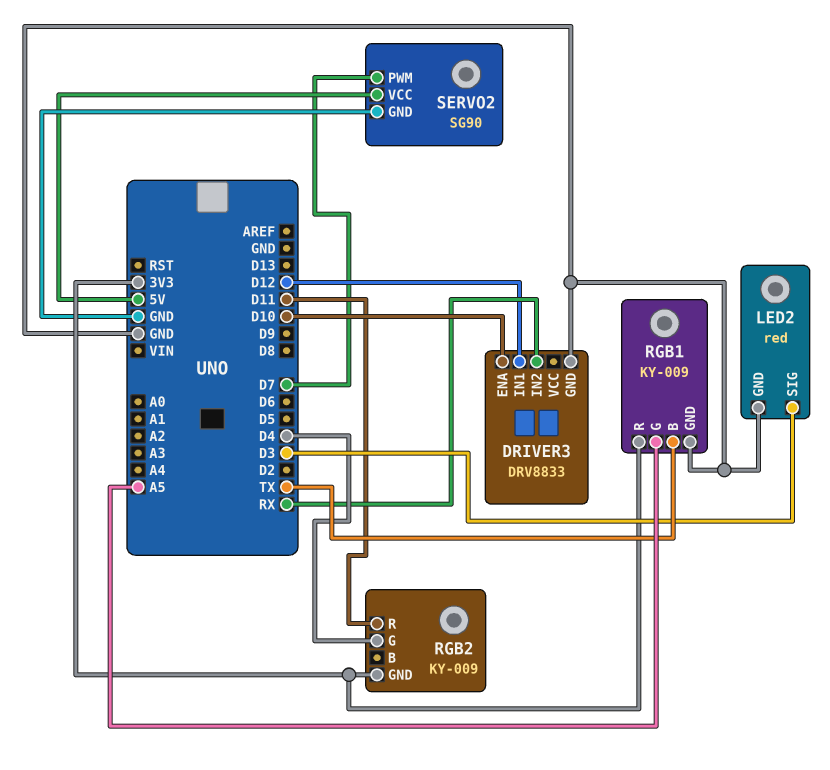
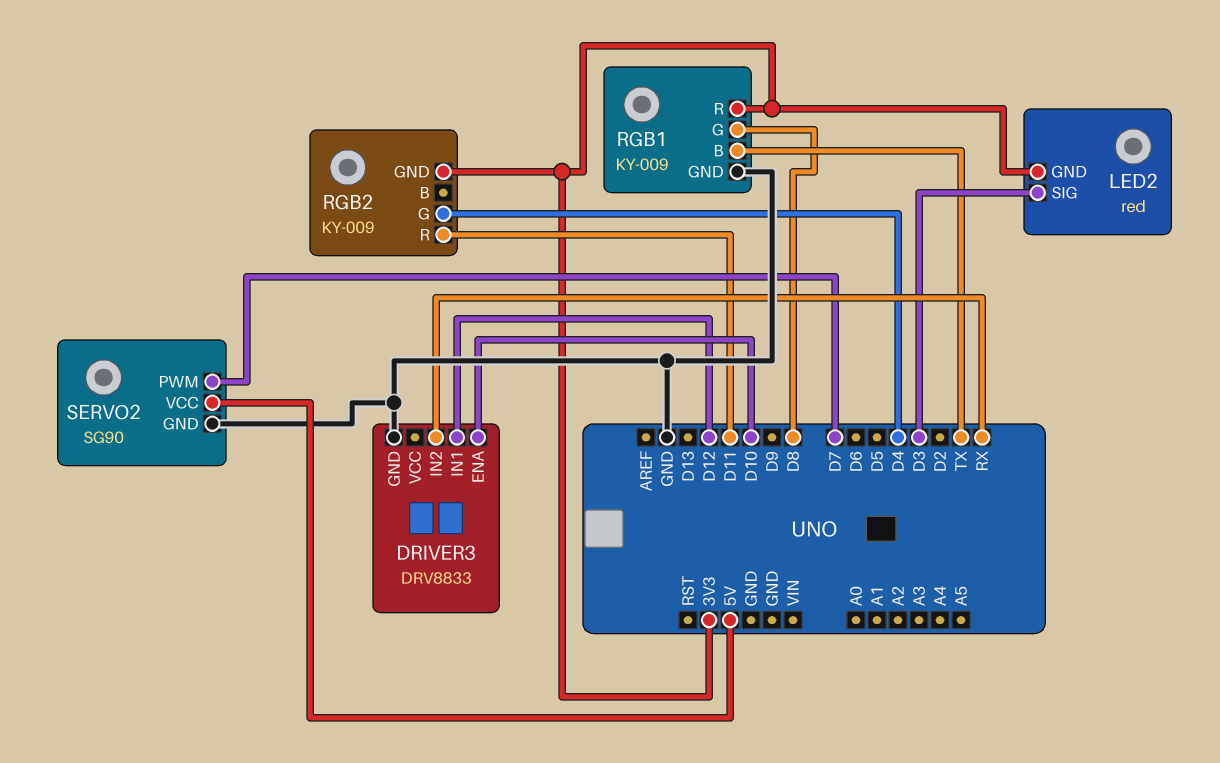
LED2 pin GND: GND -> 3V3
RGB1 pin G: A5 -> D8

